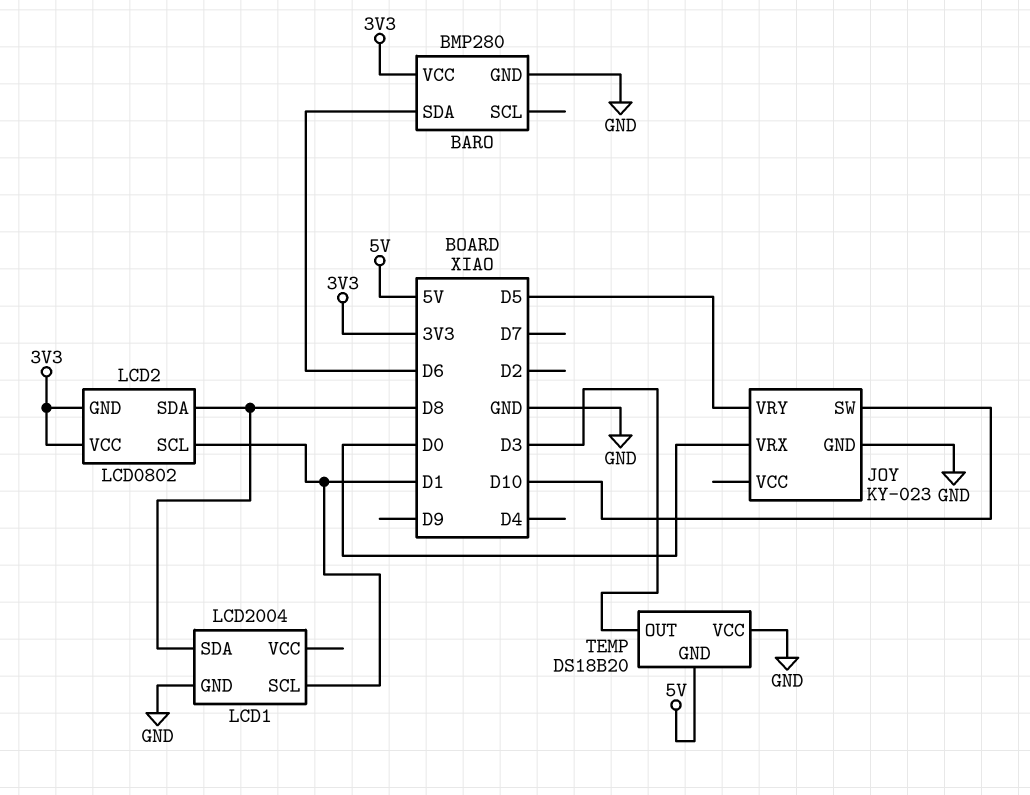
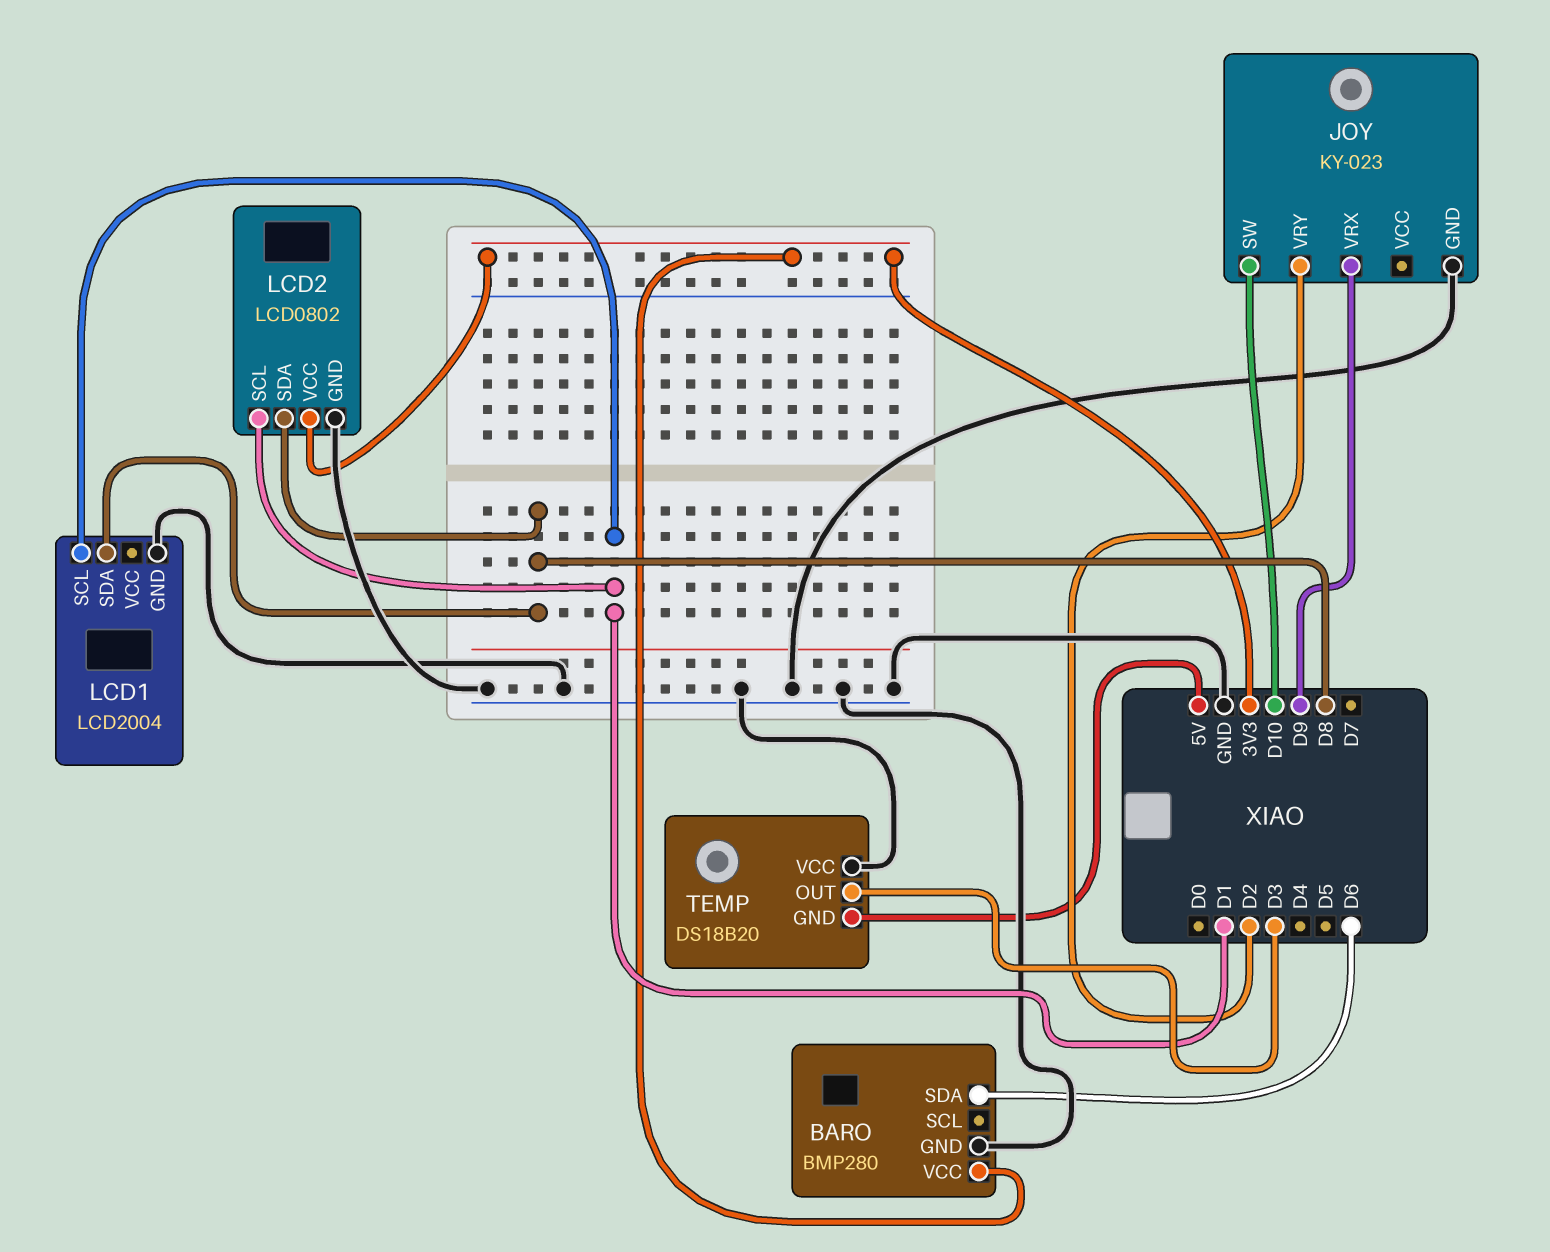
JOY pin VRX: D0 -> D9
JOY pin VRY: D5 -> D2
LCD2 pin GND: 3V3 -> GND

